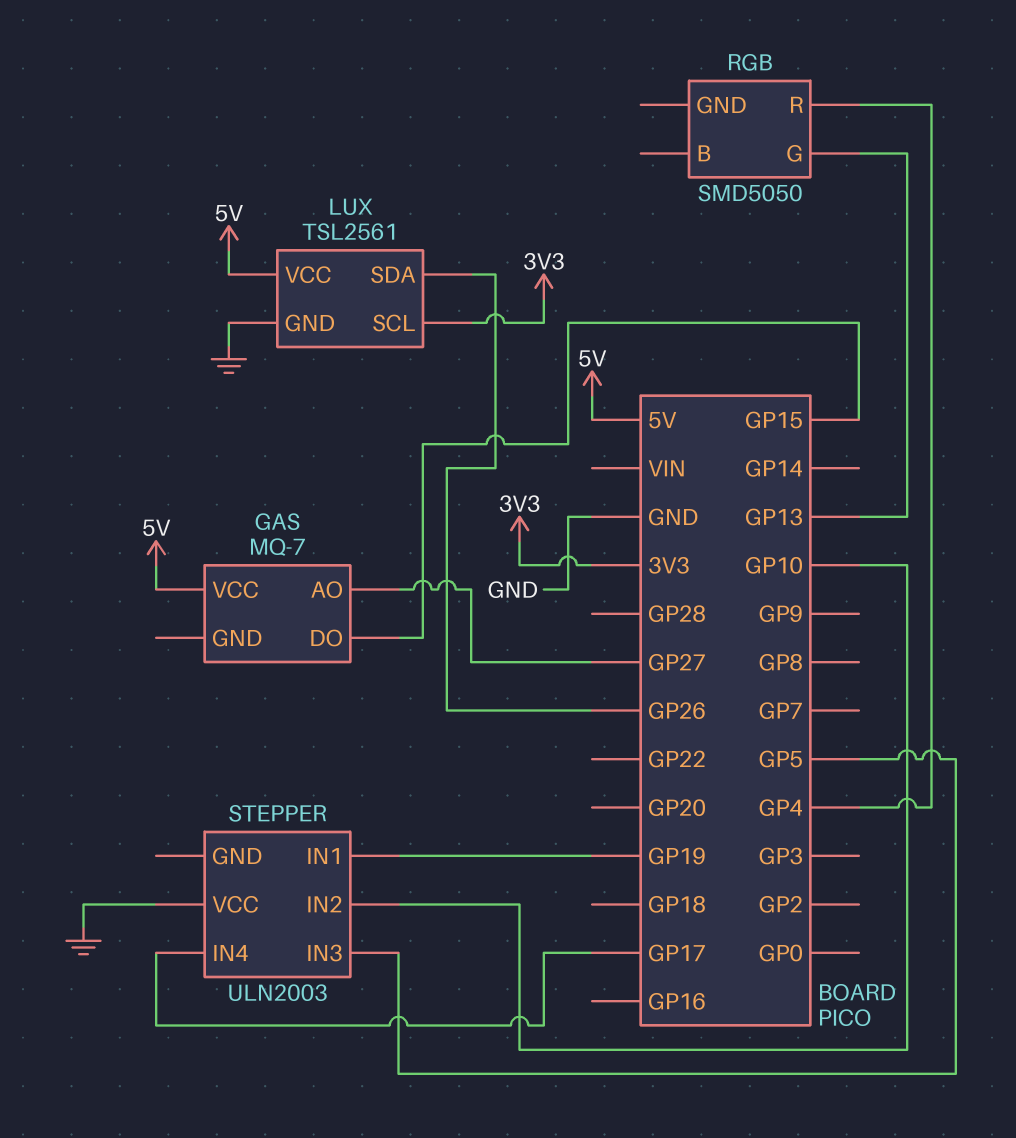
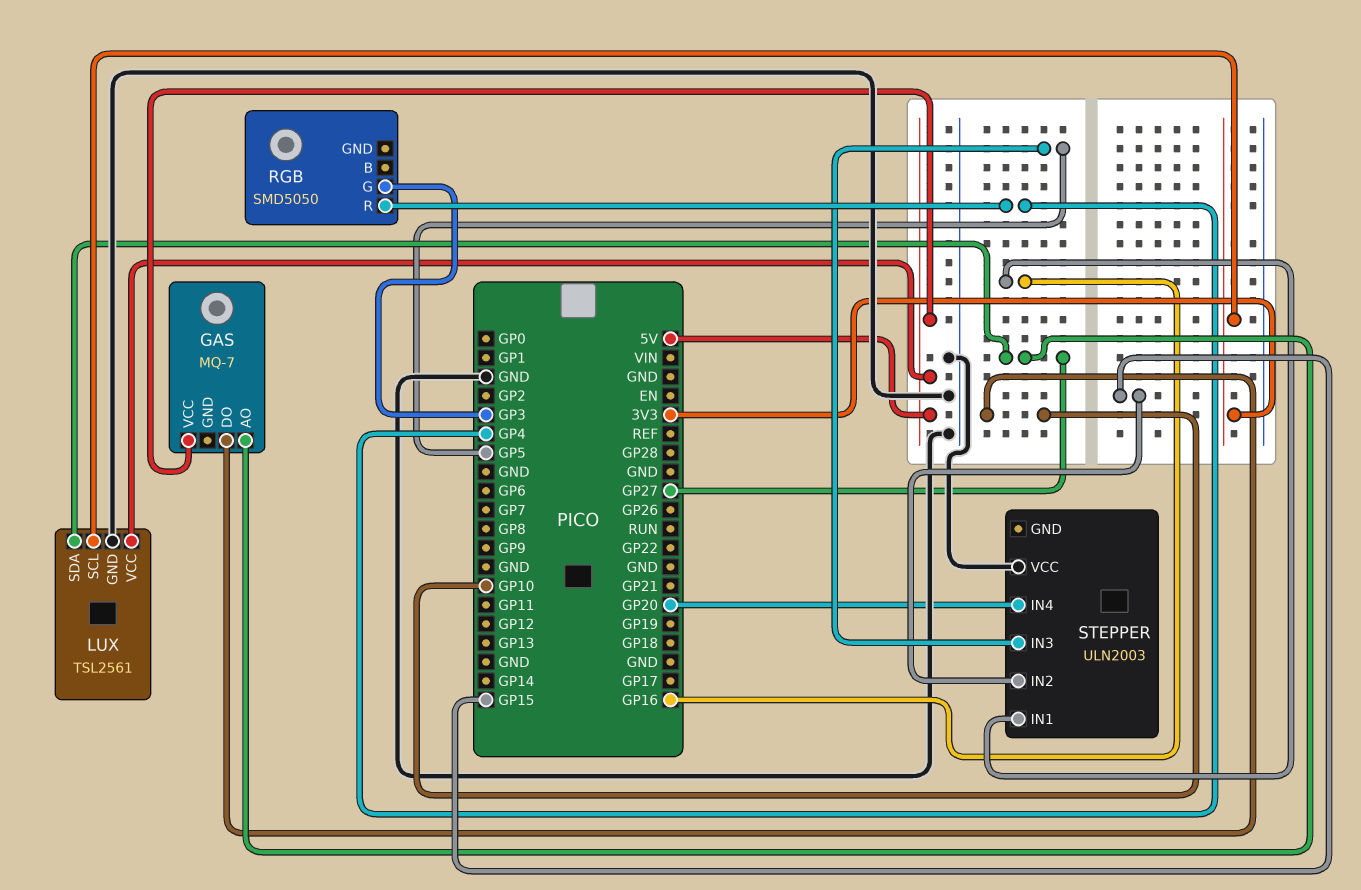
GAS pin DO: GP15 -> GP10
LUX pin SDA: GP26 -> GP27
RGB pin G: GP13 -> GP3
STEPPER pin IN1: GP19 -> GP16
STEPPER pin IN2: GP10 -> GP15
STEPPER pin IN4: GP17 -> GP20

